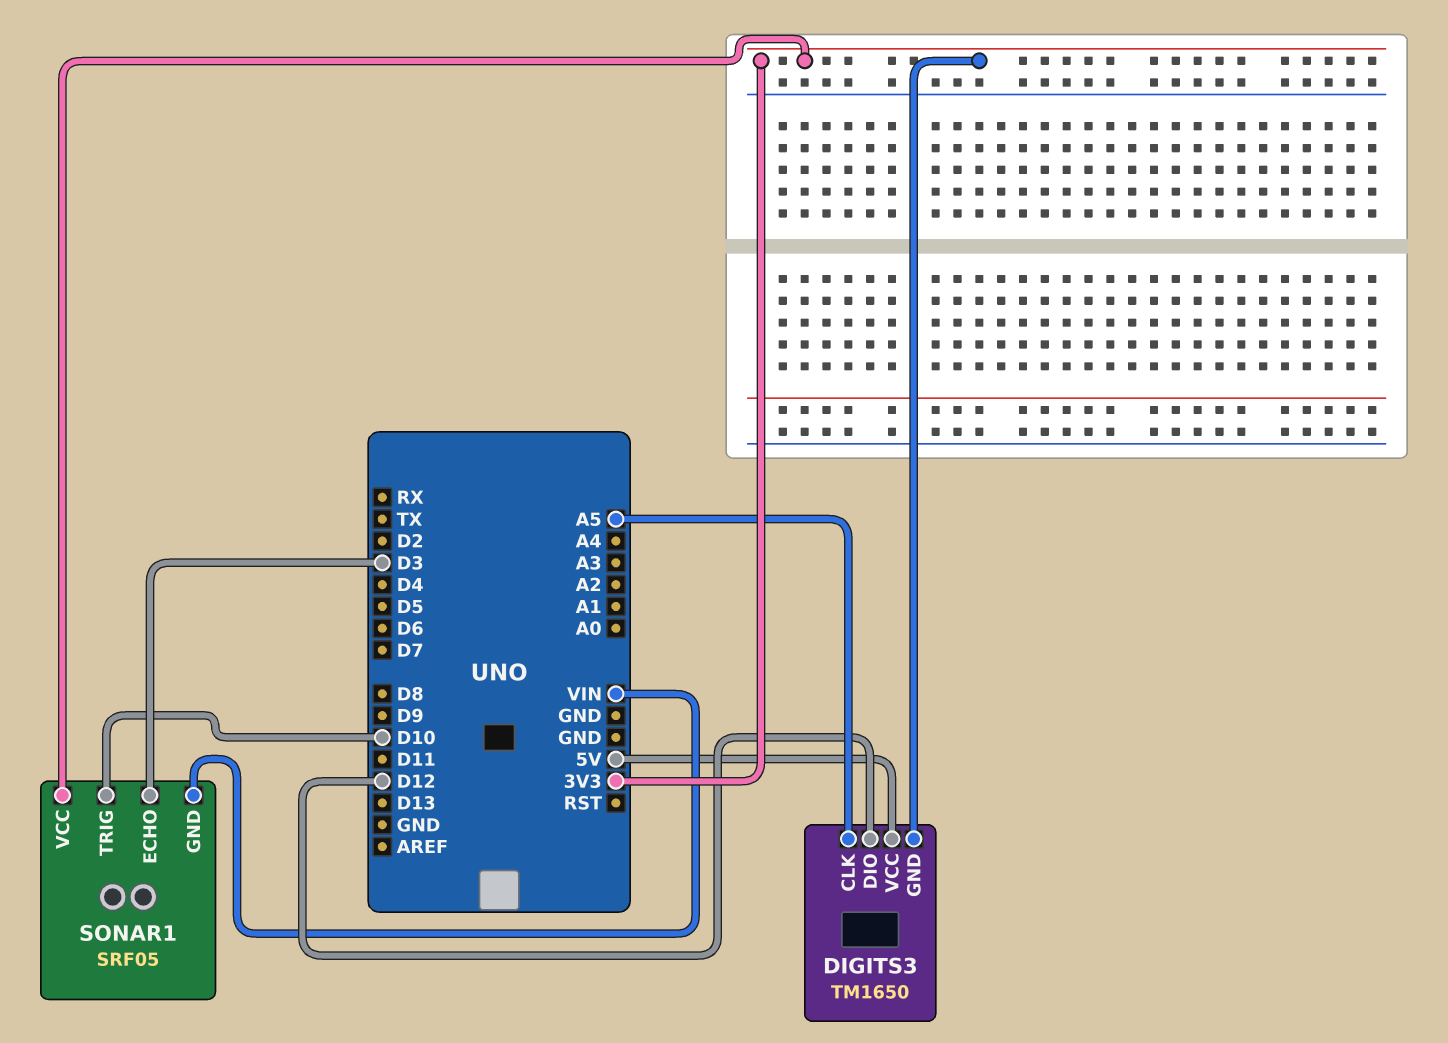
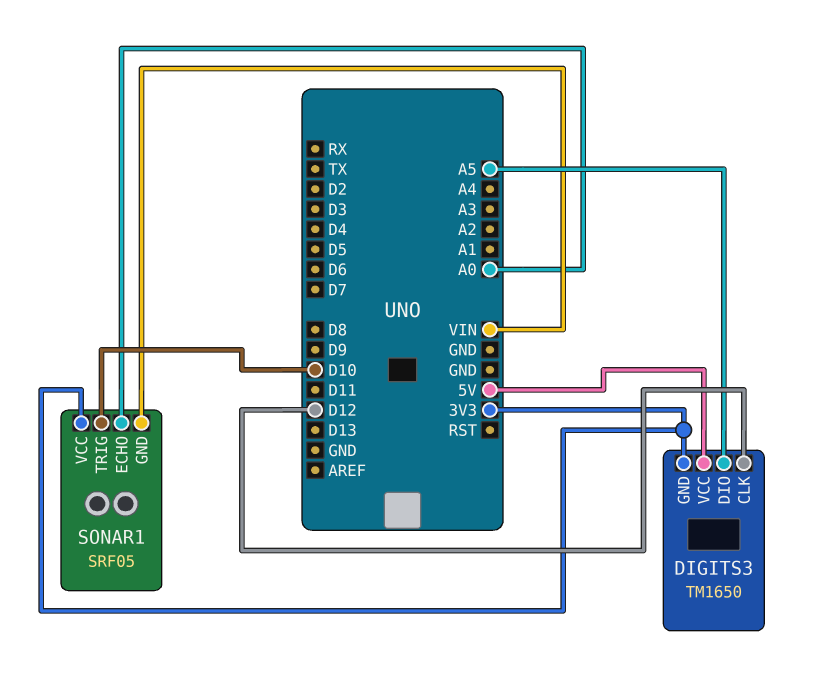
DIGITS3 pin CLK: A5 -> D12
DIGITS3 pin DIO: D12 -> A5
SONAR1 pin ECHO: D3 -> A0

